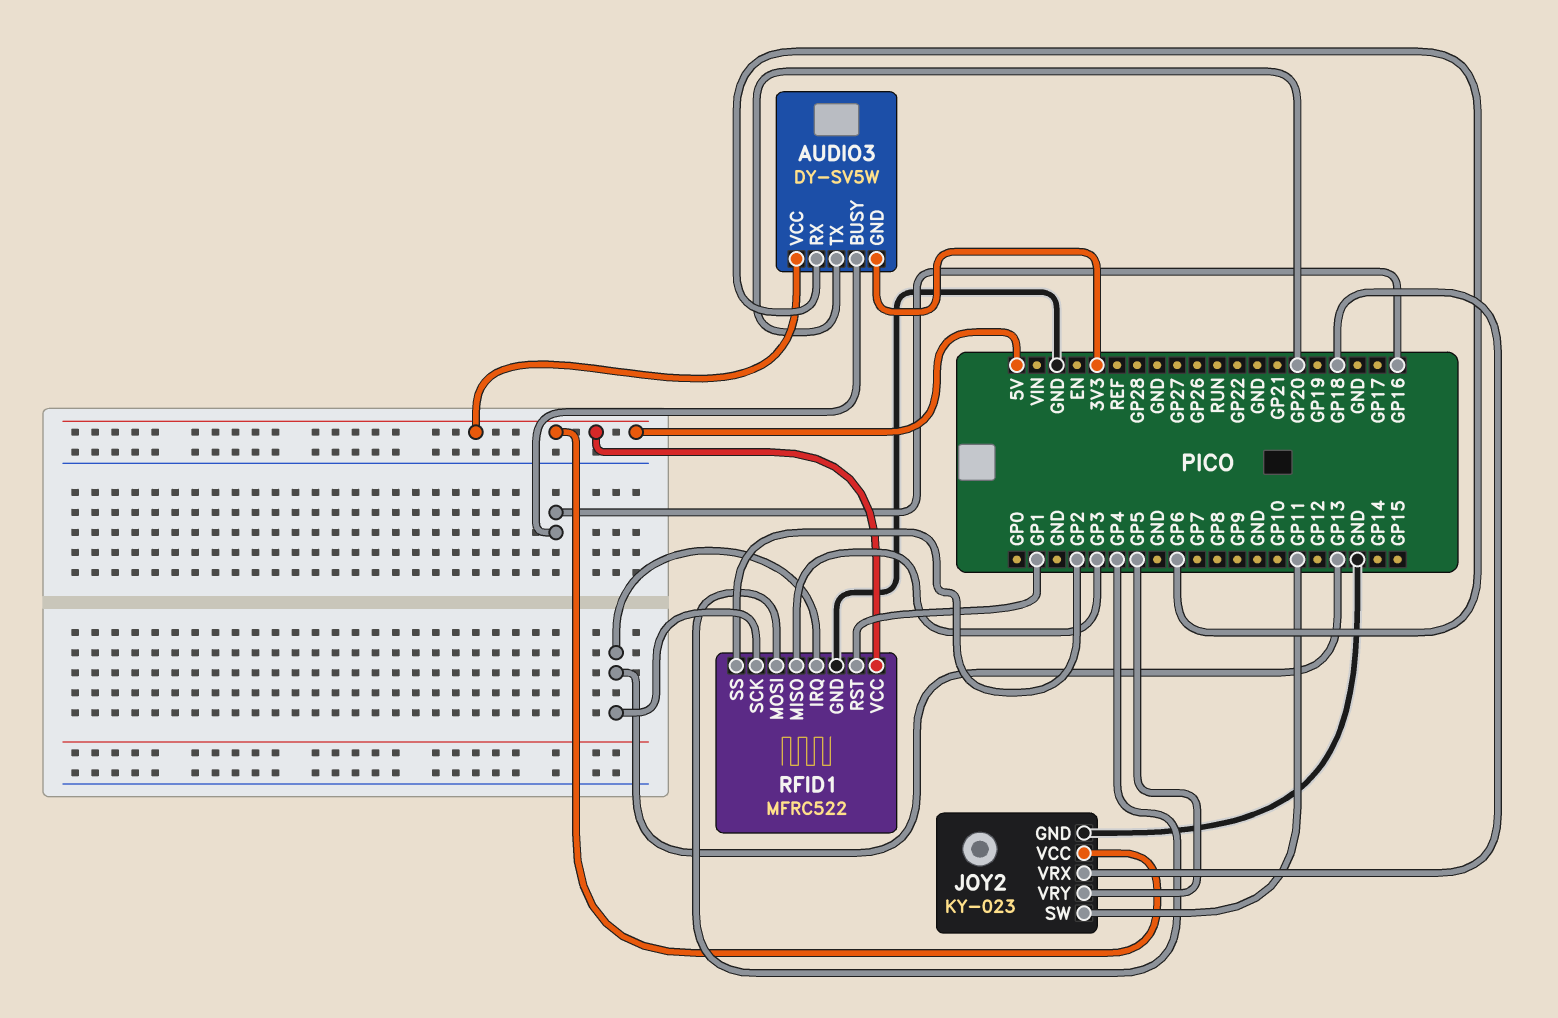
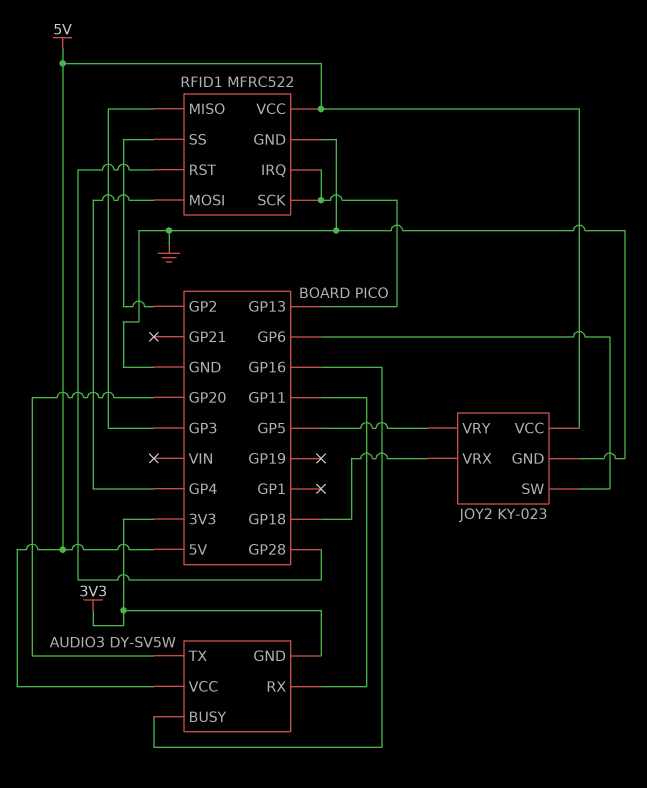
AUDIO3 pin RX: GP6 -> GP11
JOY2 pin SW: GP11 -> GP6
RFID1 pin RST: GP1 -> GP28

